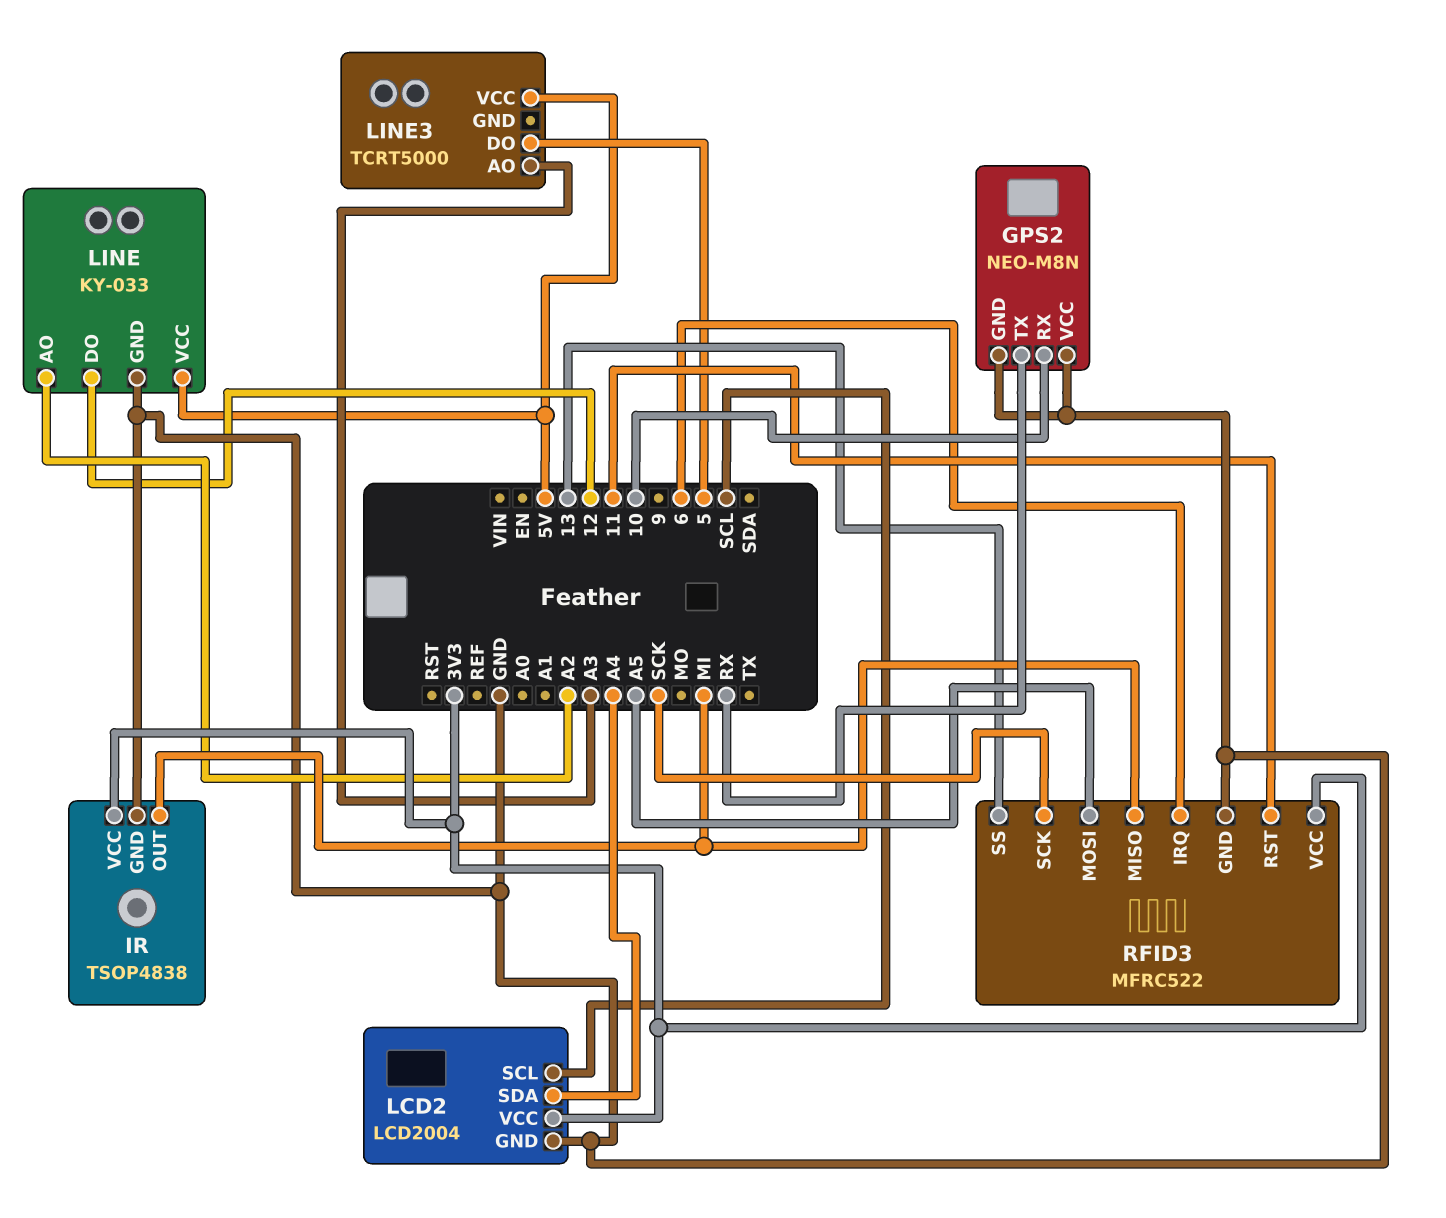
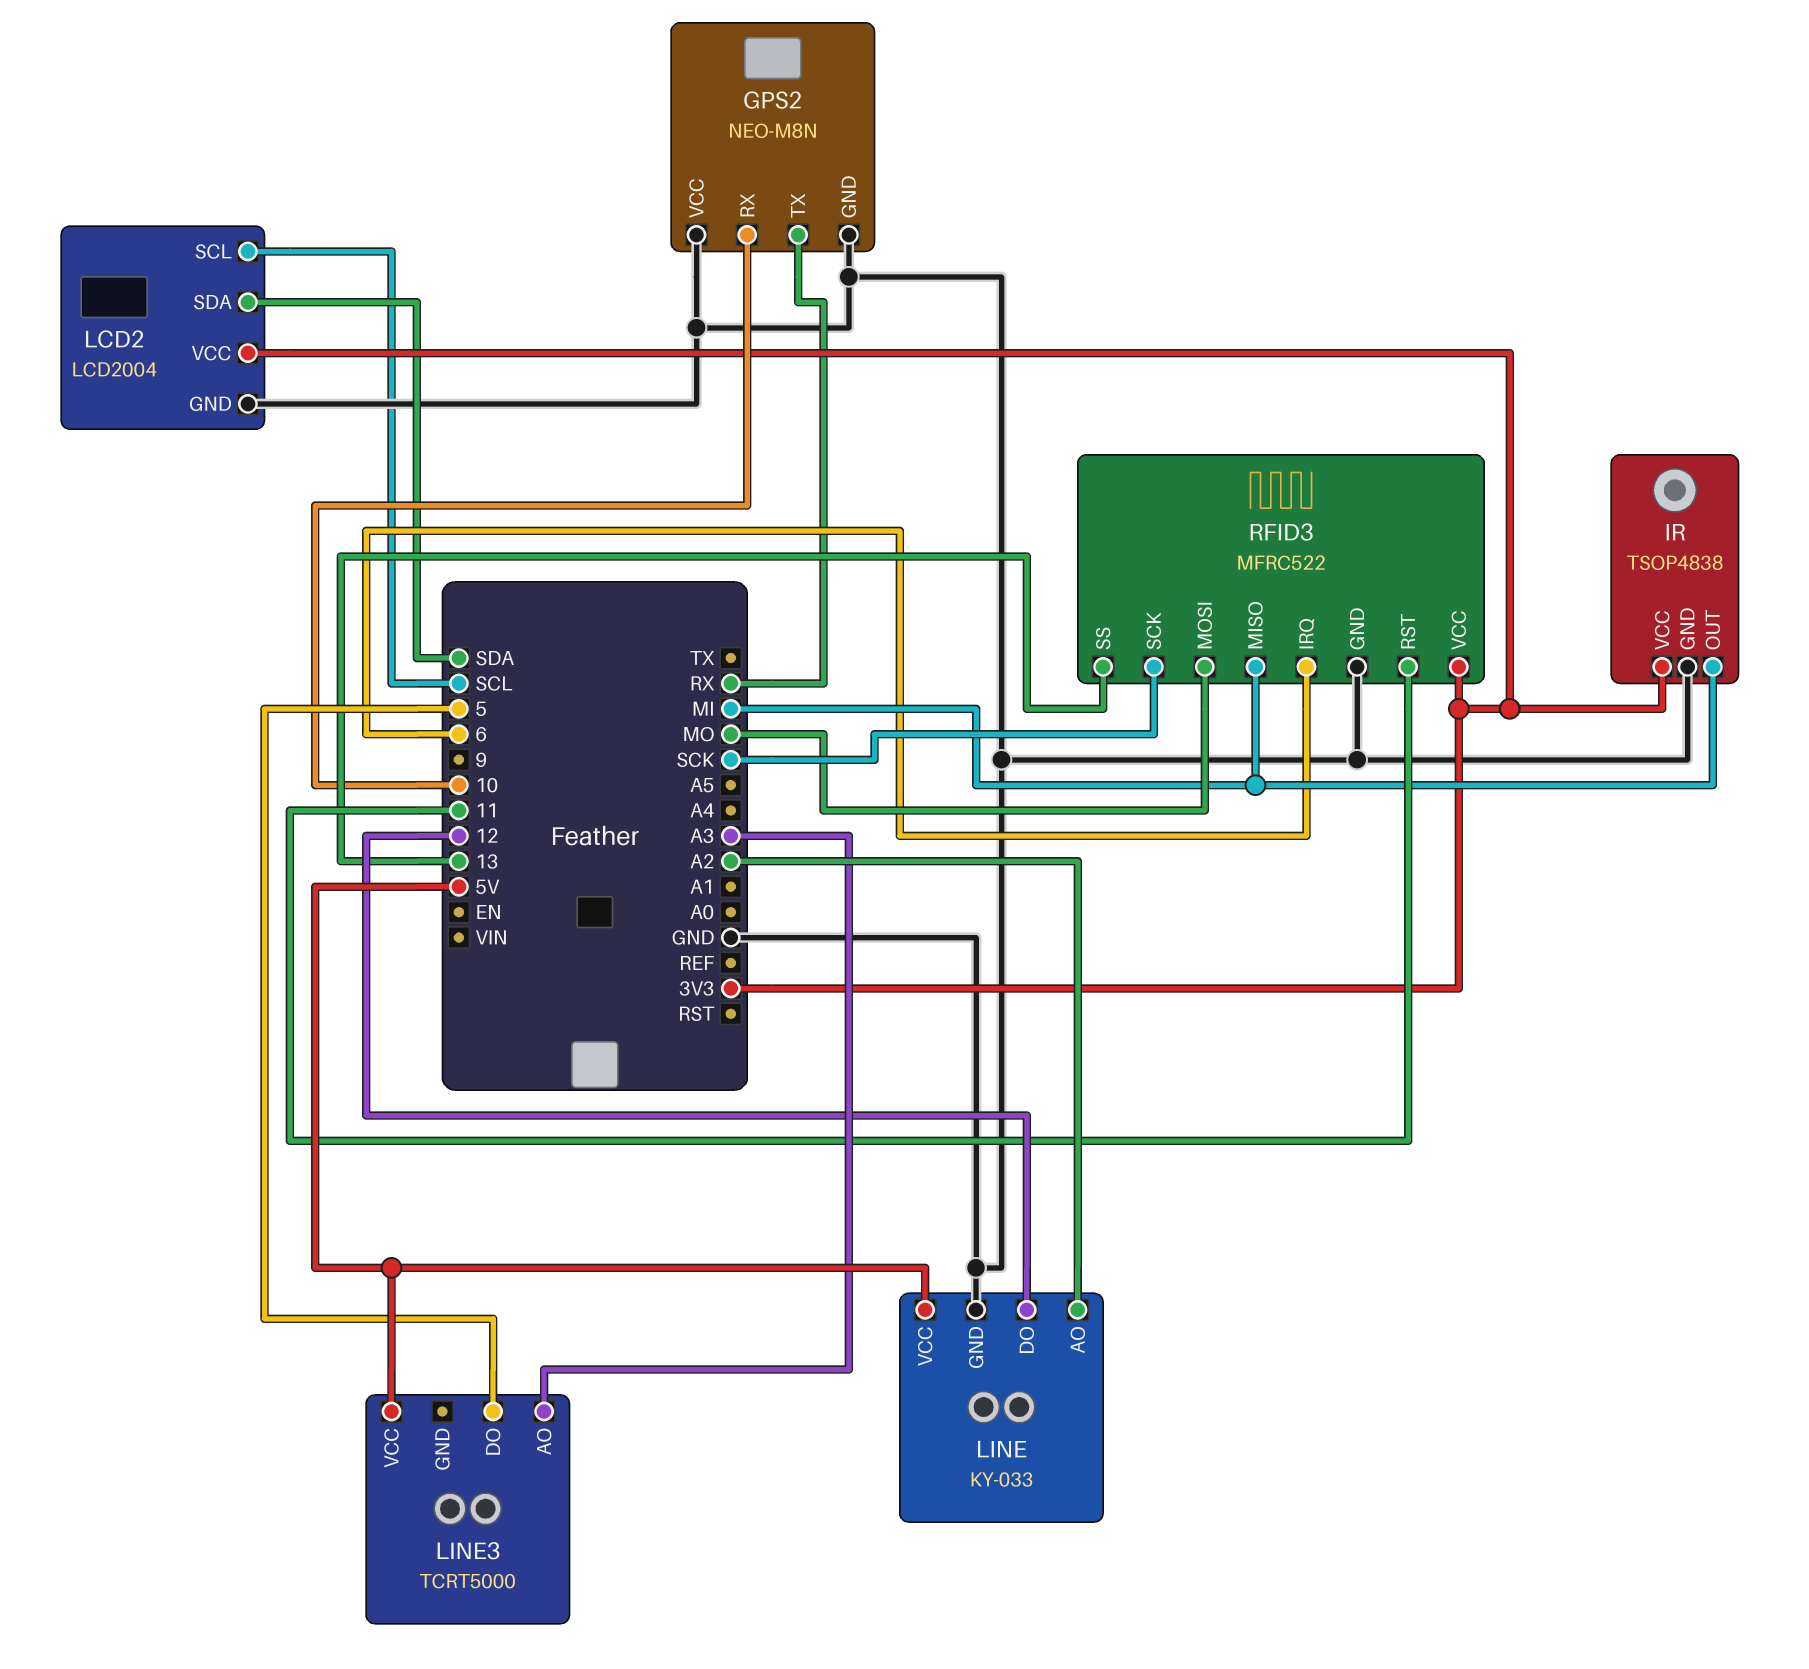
LCD2 pin SDA: A4 -> SDA
RFID3 pin MOSI: A5 -> MO

